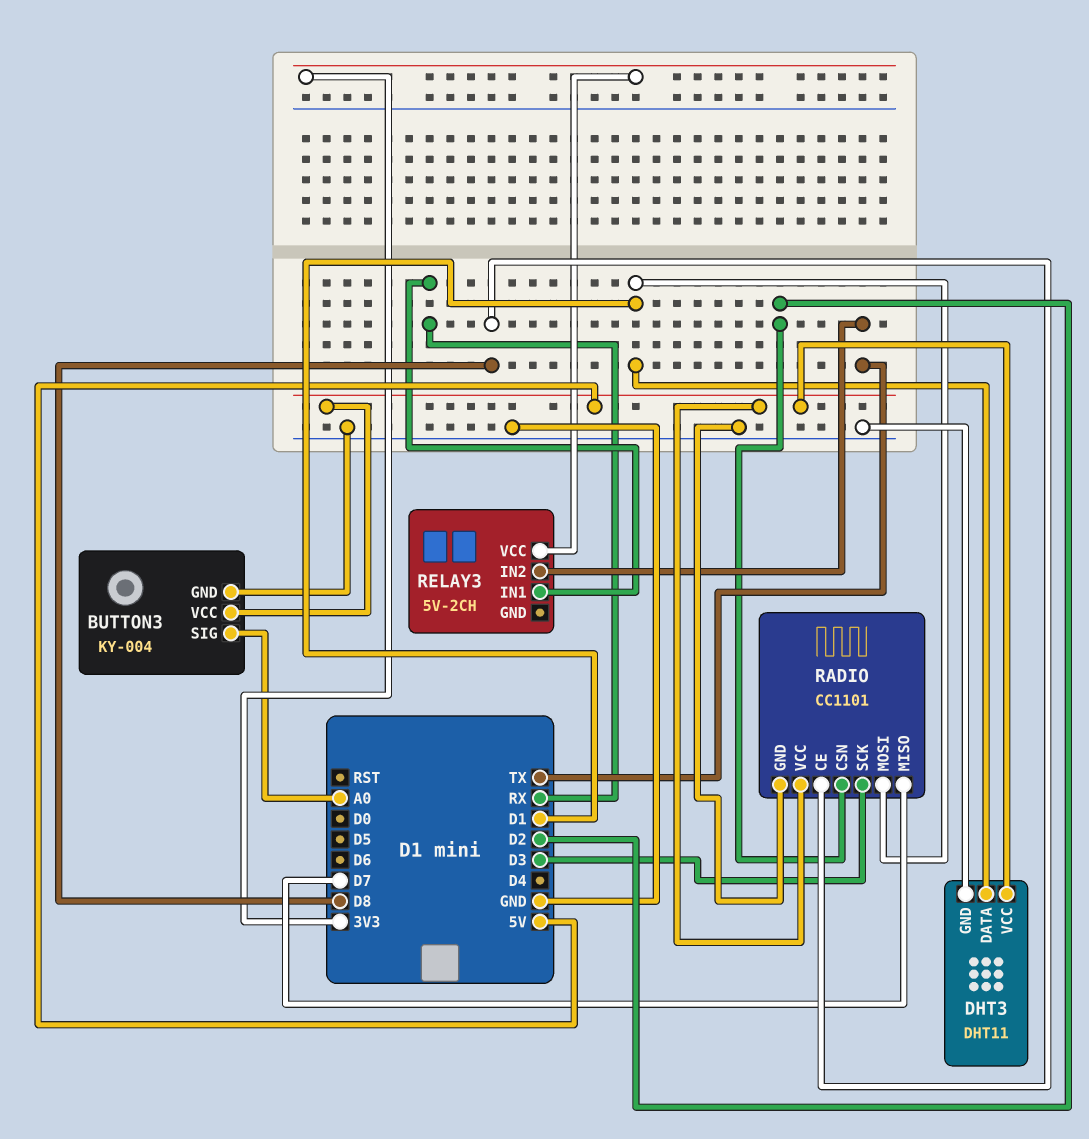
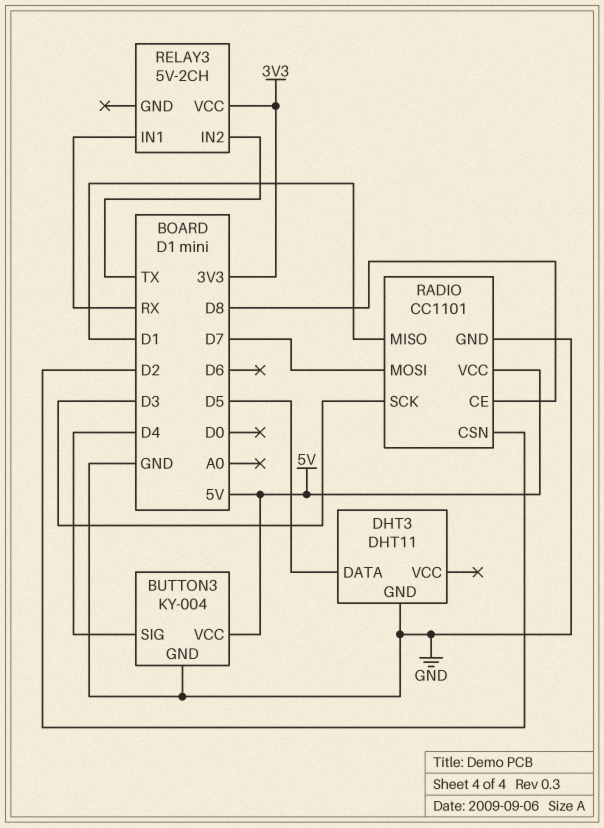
BUTTON3 pin SIG: A0 -> D4
DHT3 pin DATA: D1 -> D5
DHT3 pin VCC: 5V -> none
RADIO pin MISO: D7 -> D1
RADIO pin MOSI: D1 -> D7

